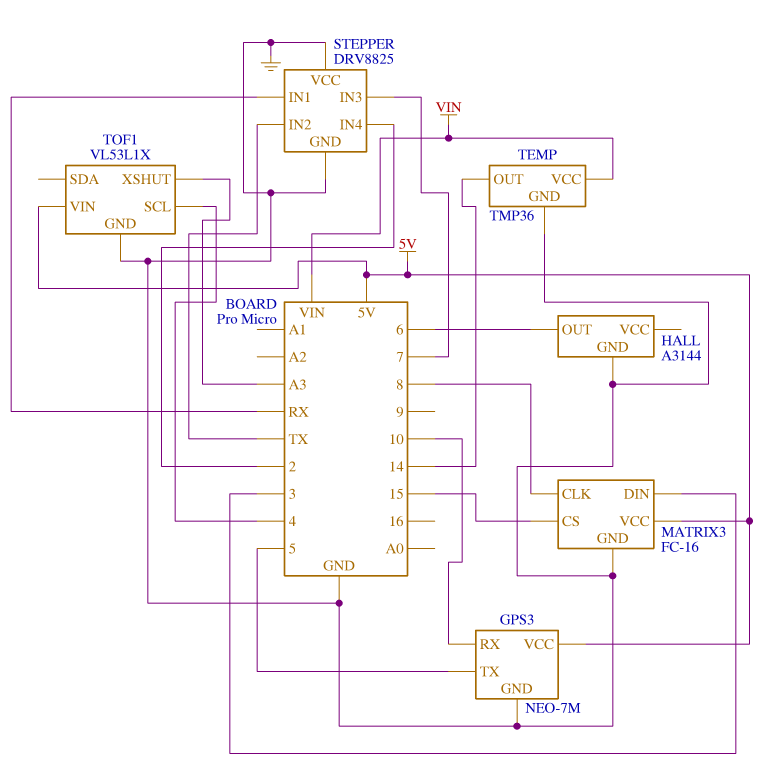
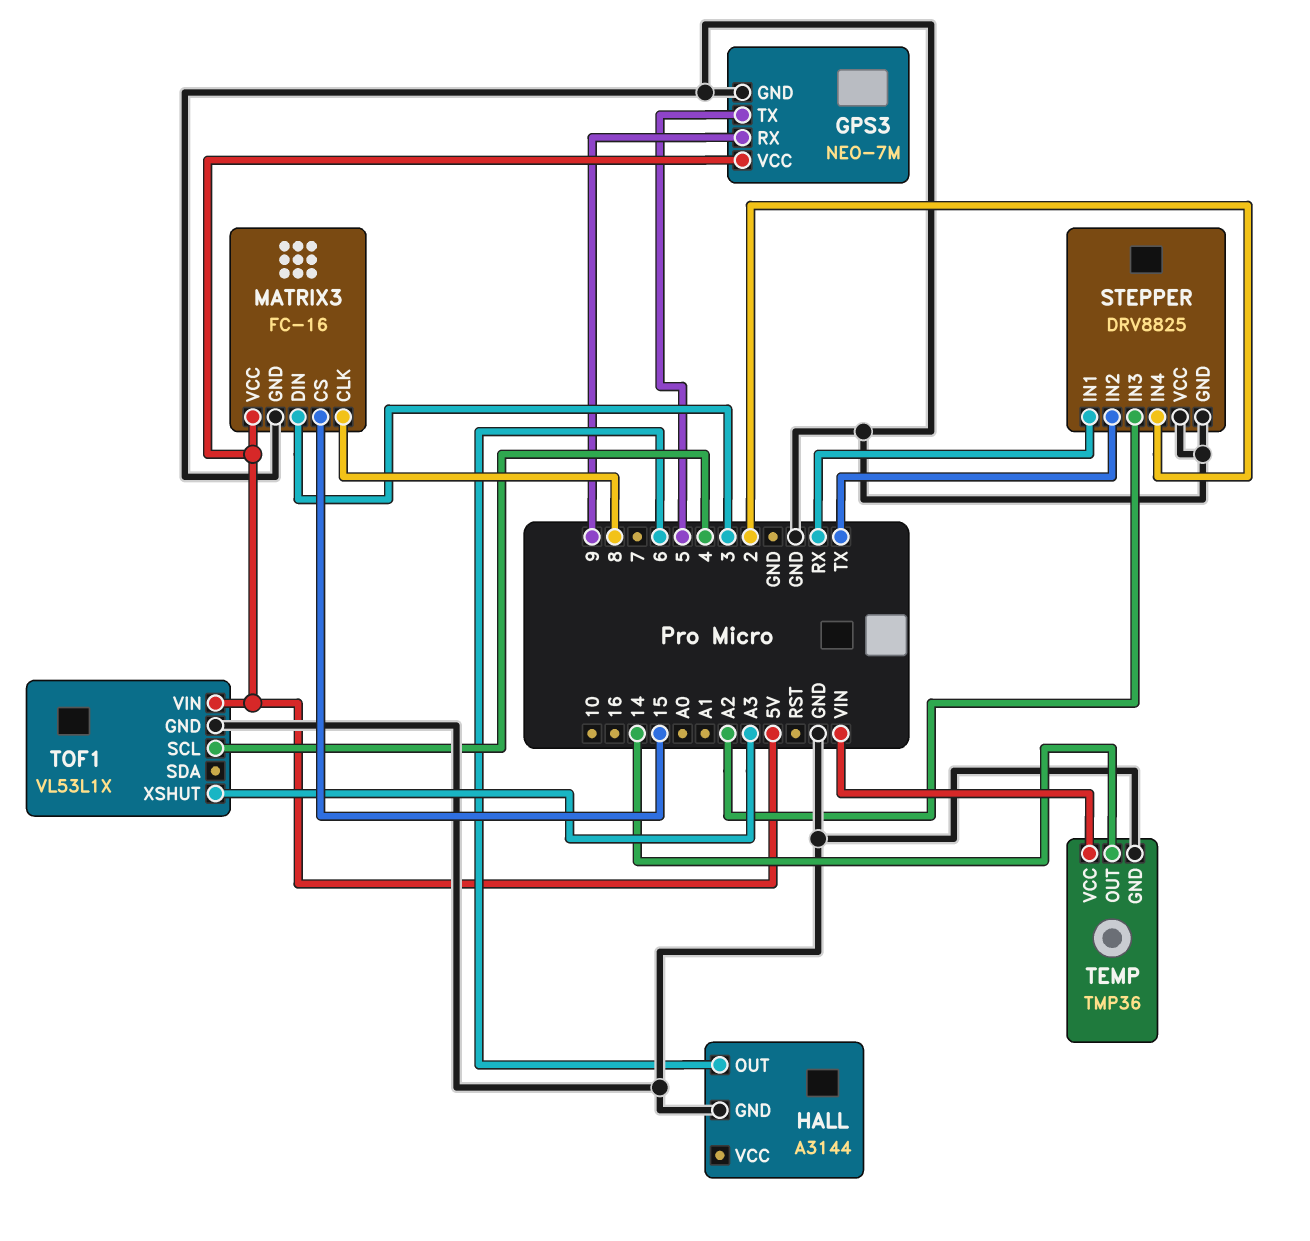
GPS3 pin RX: 10 -> 9
STEPPER pin IN3: 7 -> A2

